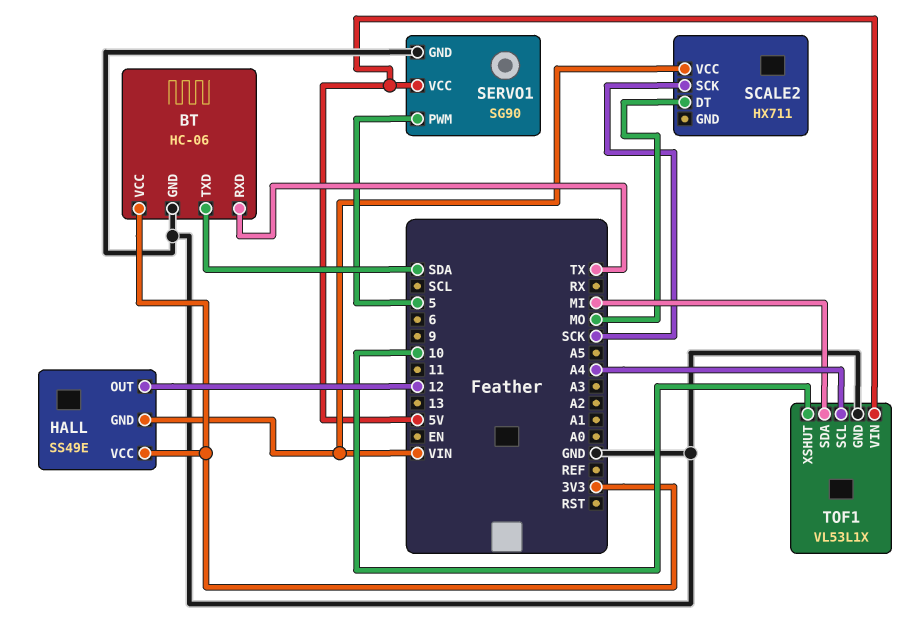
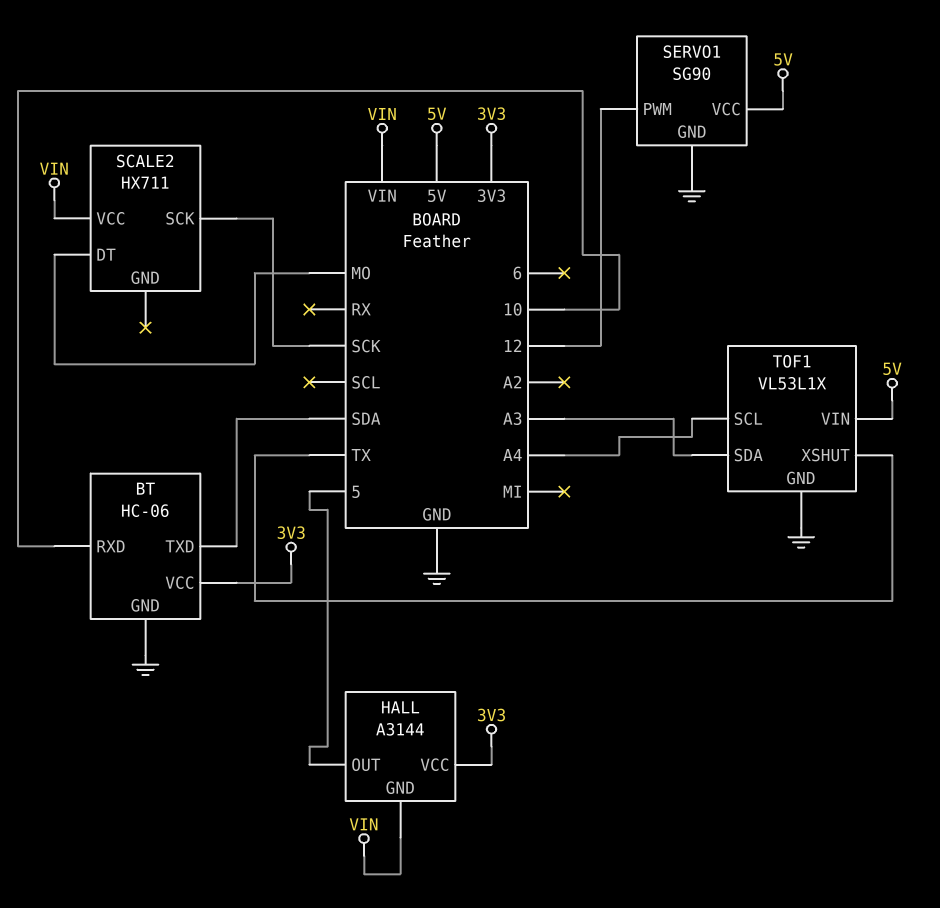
BT pin RXD: TX -> 10
HALL: SS49E -> A3144
HALL pin OUT: 12 -> 5
SERVO1 pin PWM: 5 -> 12
TOF1 pin SDA: MI -> A3
TOF1 pin XSHUT: 10 -> TX

